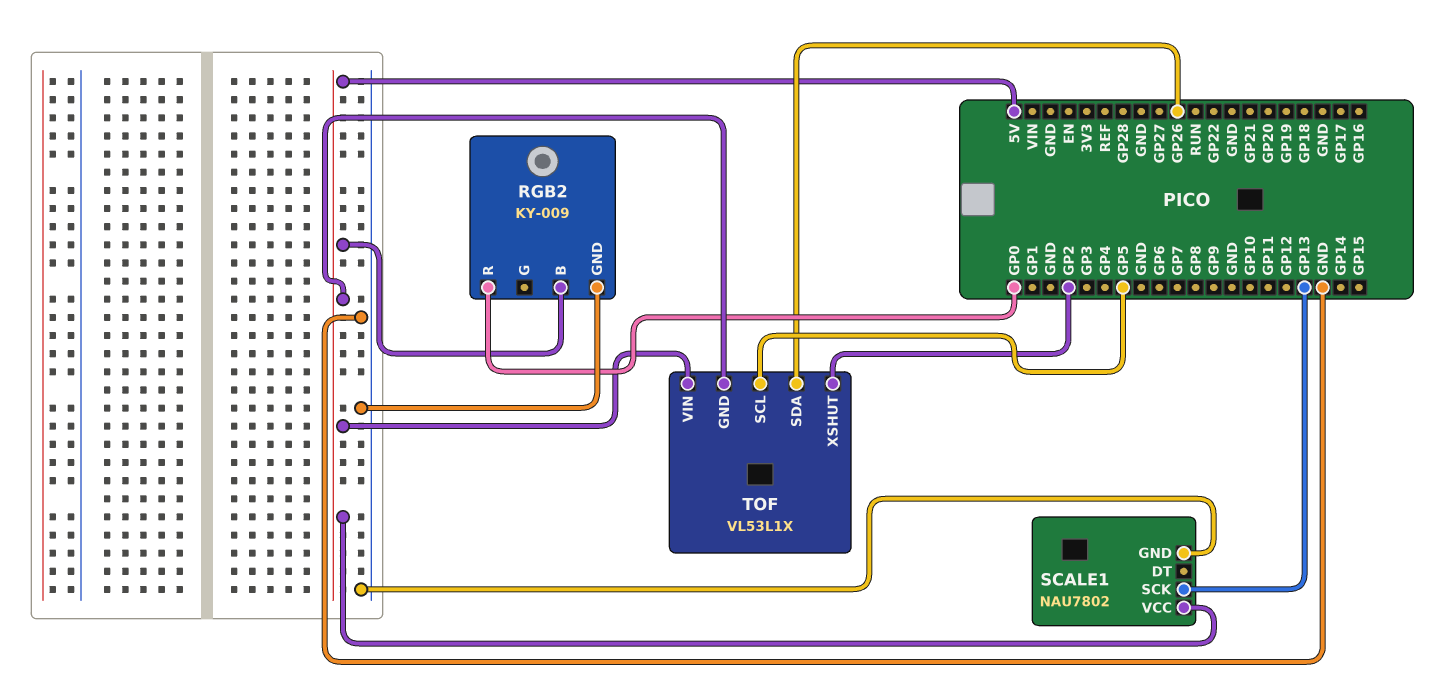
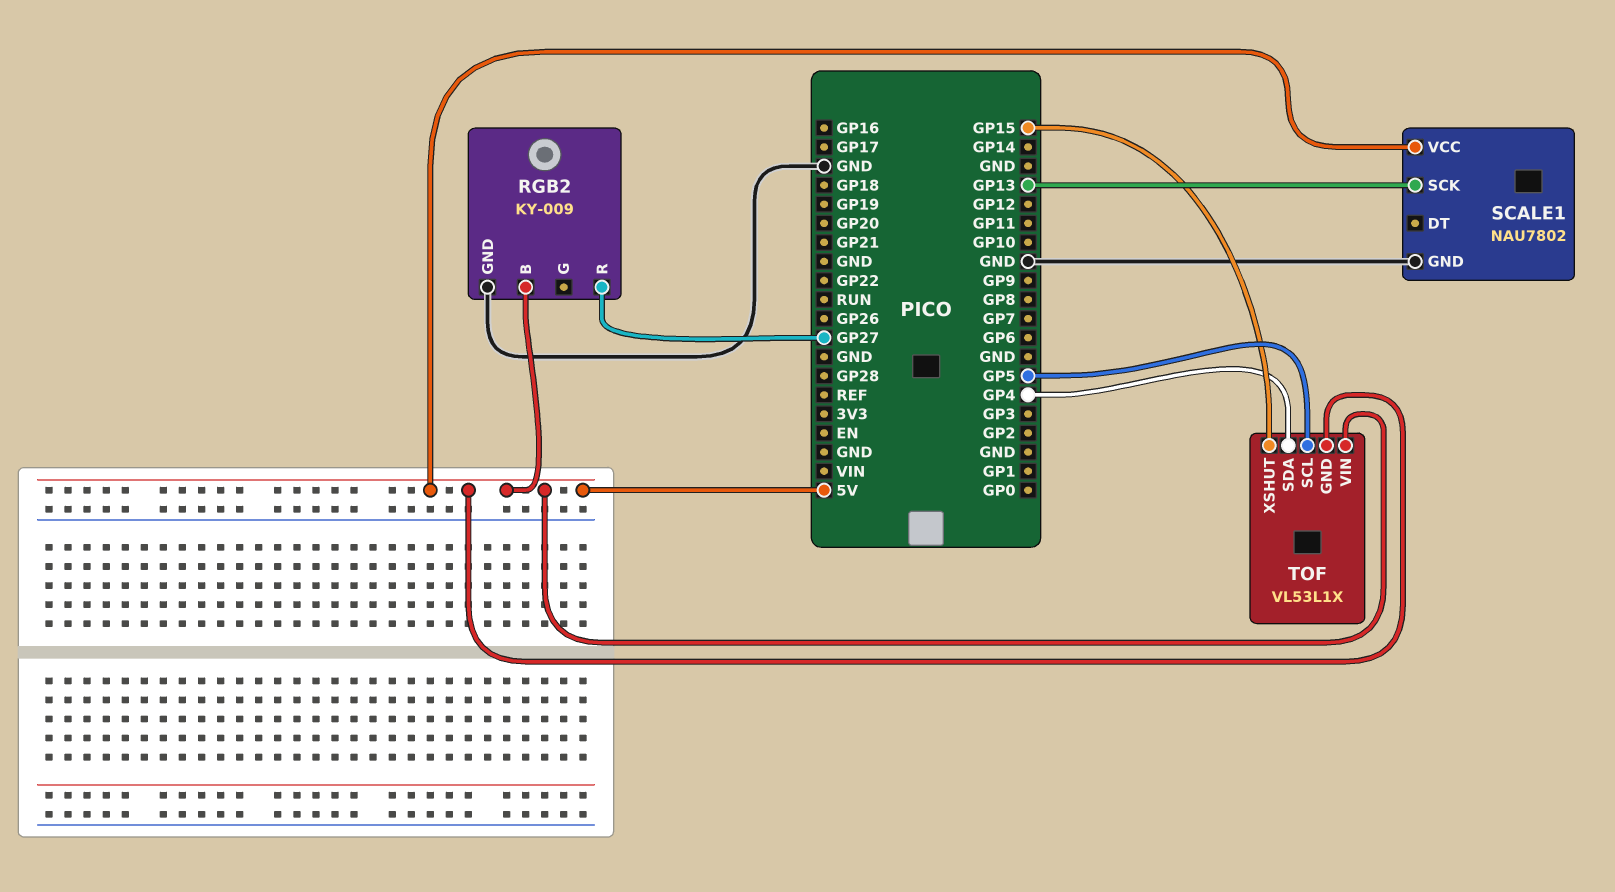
RGB2 pin R: GP0 -> GP27
TOF pin SDA: GP26 -> GP4
TOF pin XSHUT: GP2 -> GP15

